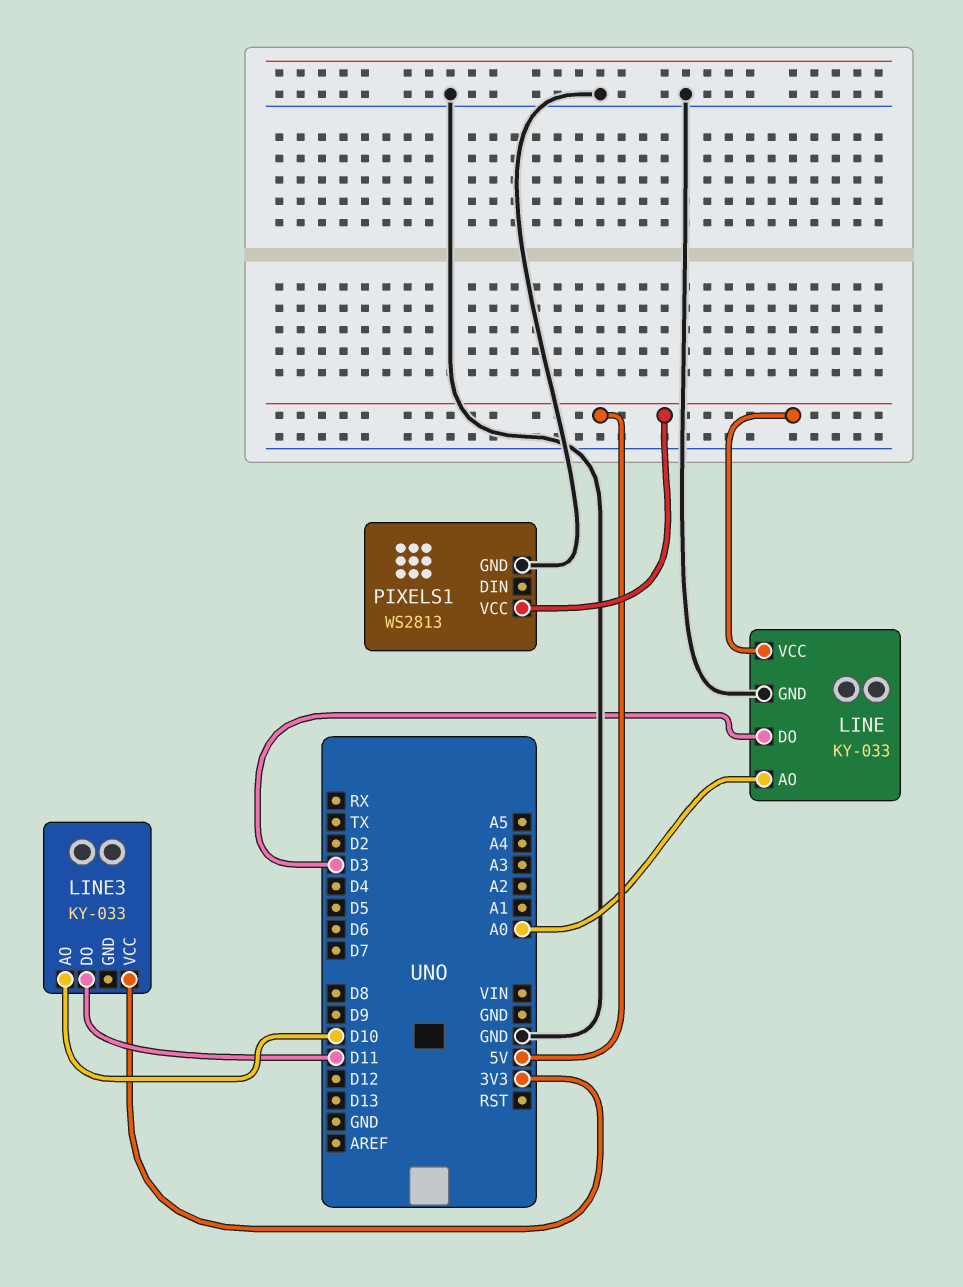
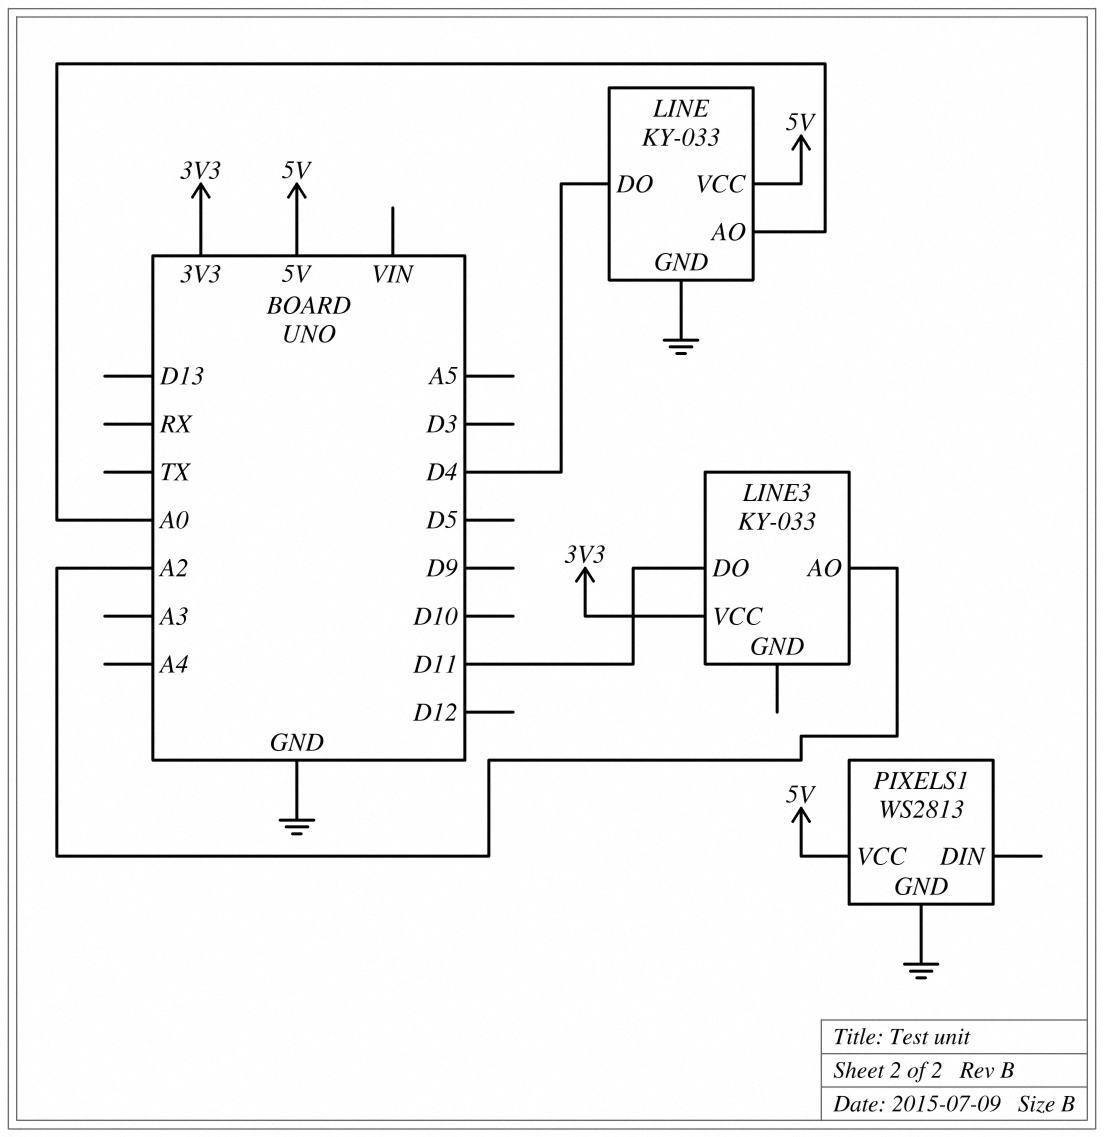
LINE pin DO: D3 -> D4
LINE3 pin AO: D10 -> A2

